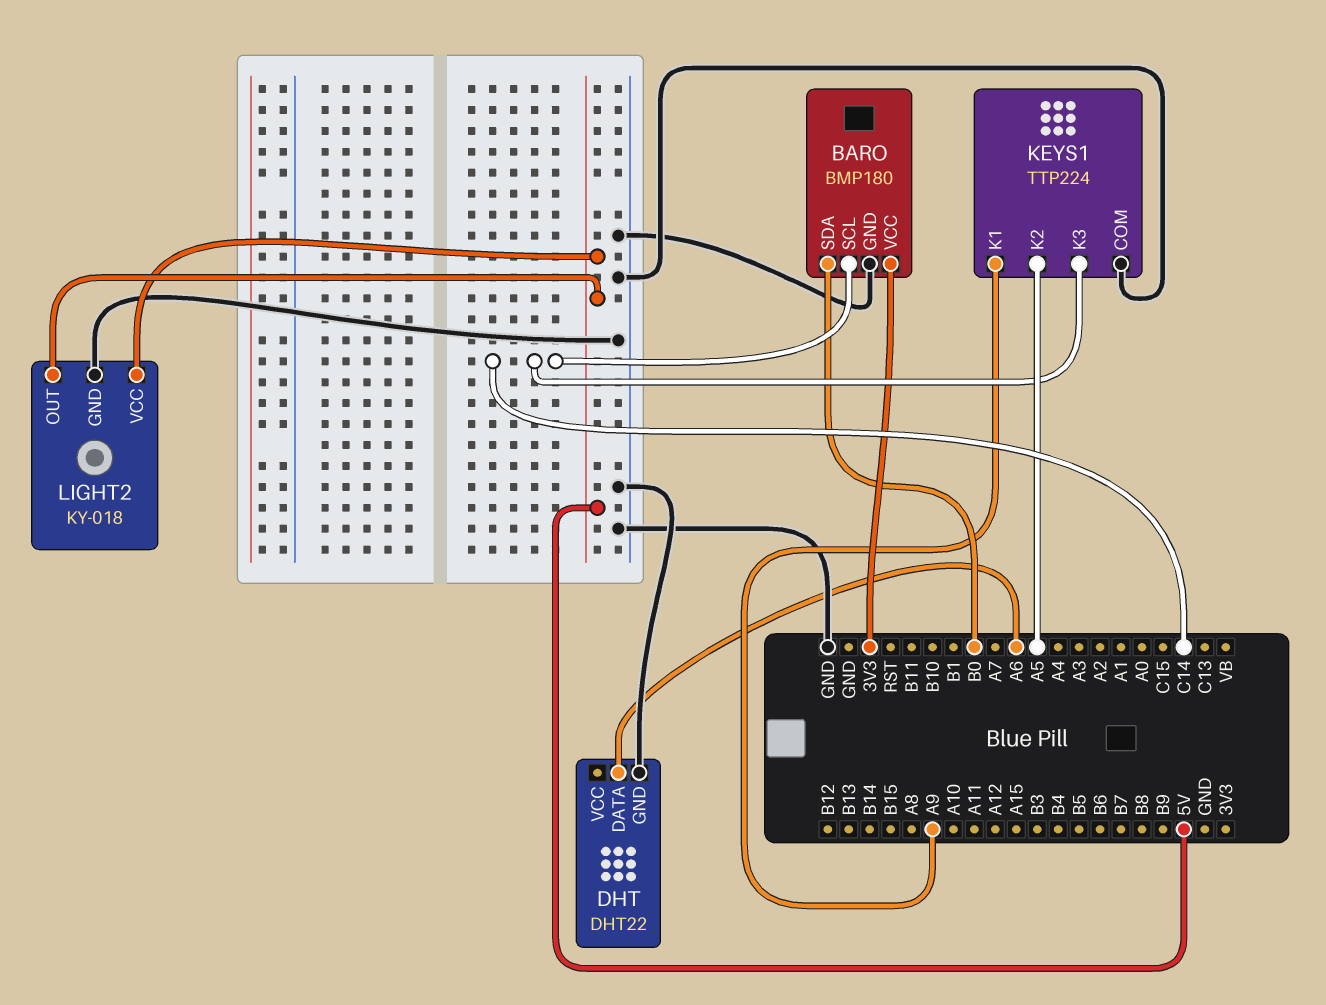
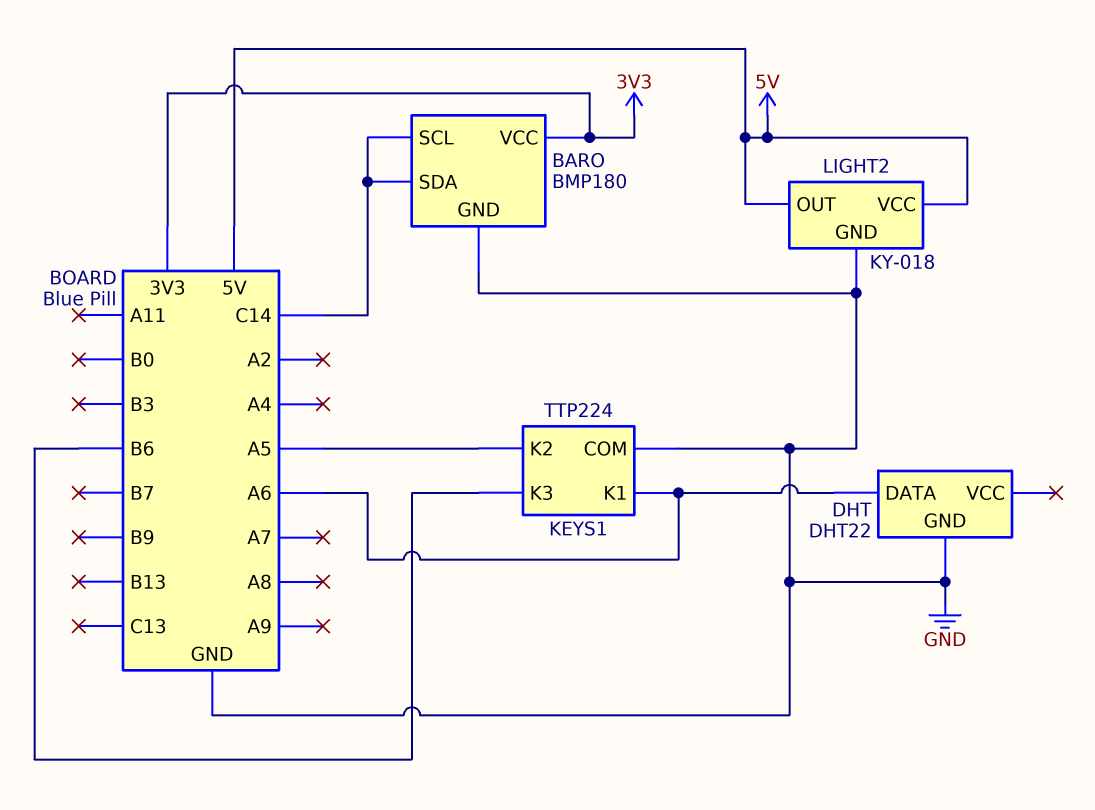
BARO pin SDA: B0 -> C14
KEYS1 pin K1: A9 -> A6
KEYS1 pin K3: C14 -> B6

